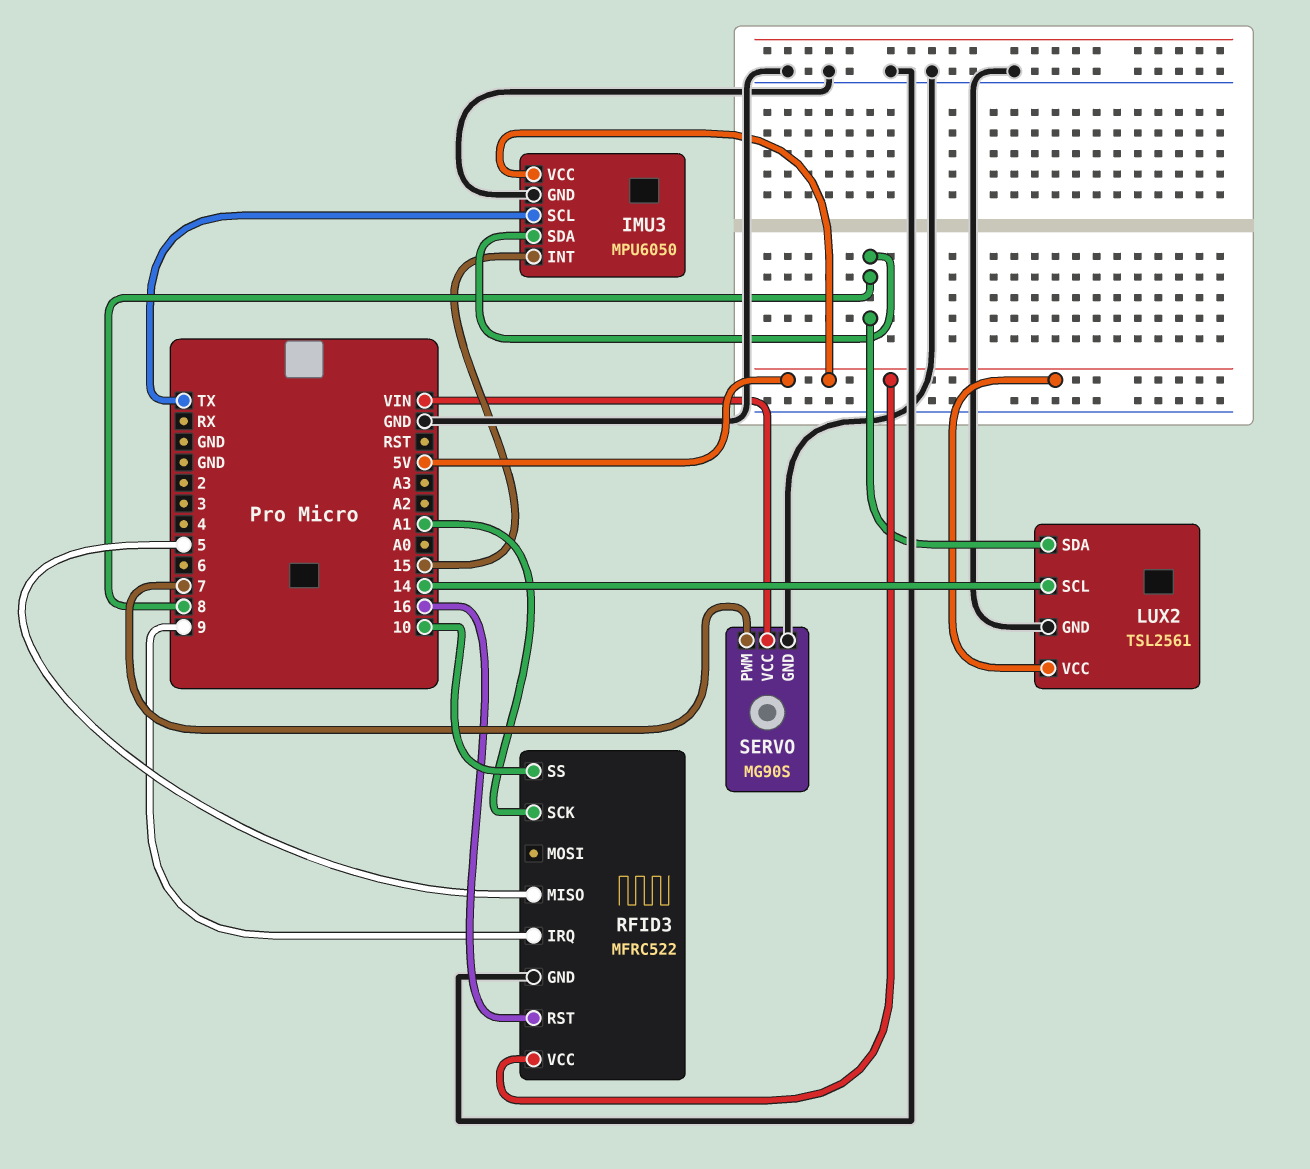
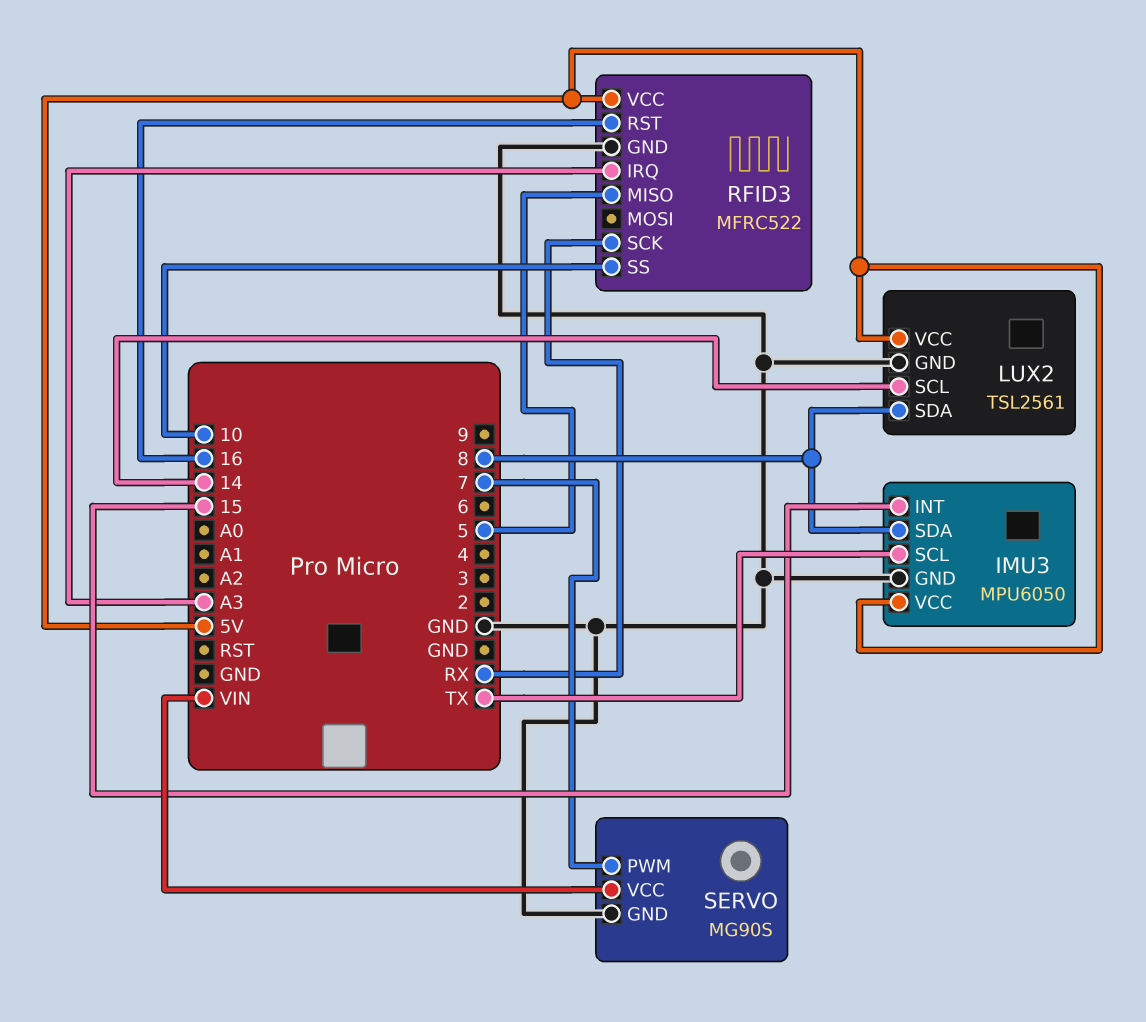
RFID3 pin IRQ: 9 -> A3
RFID3 pin SCK: A1 -> RX

